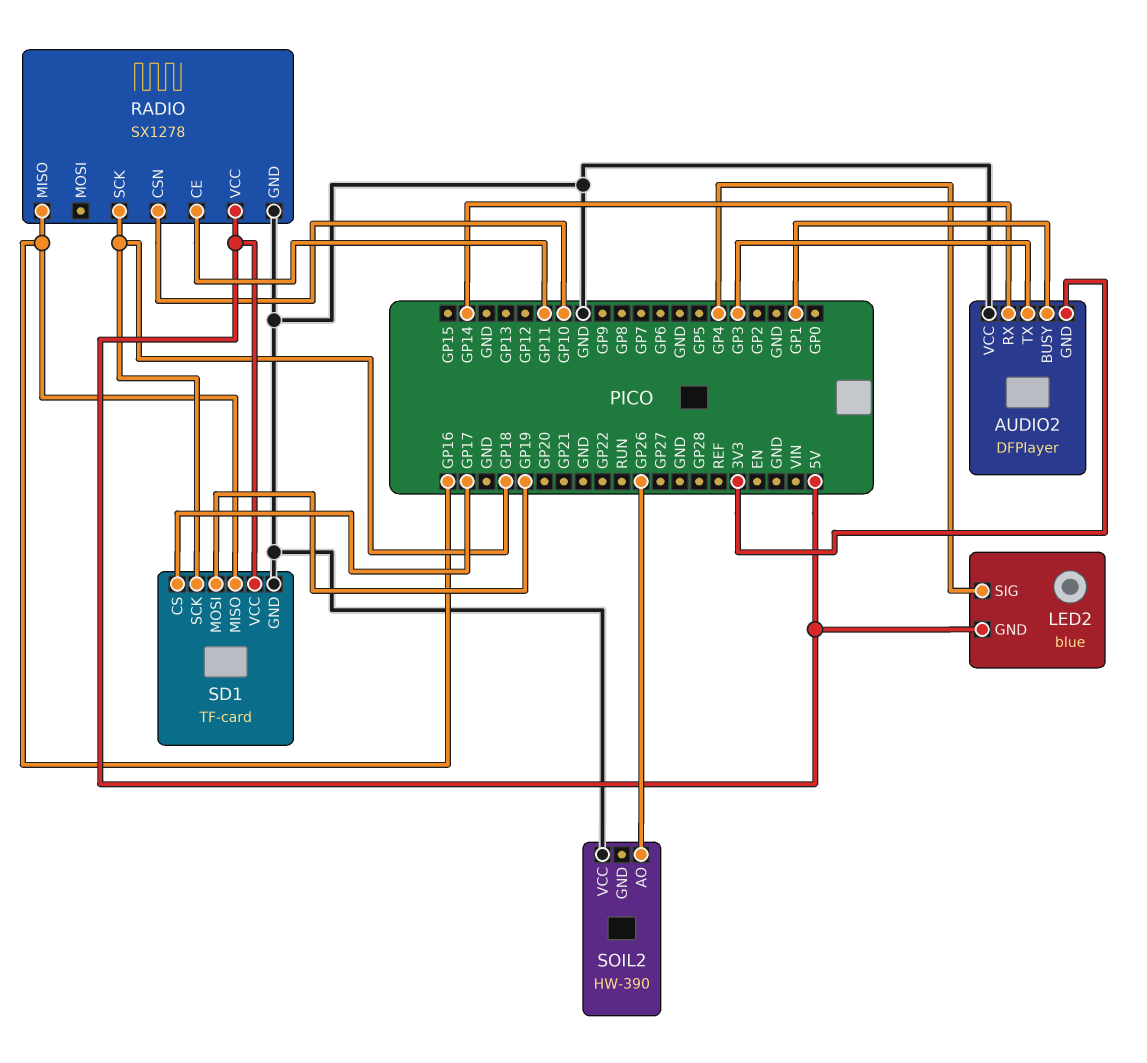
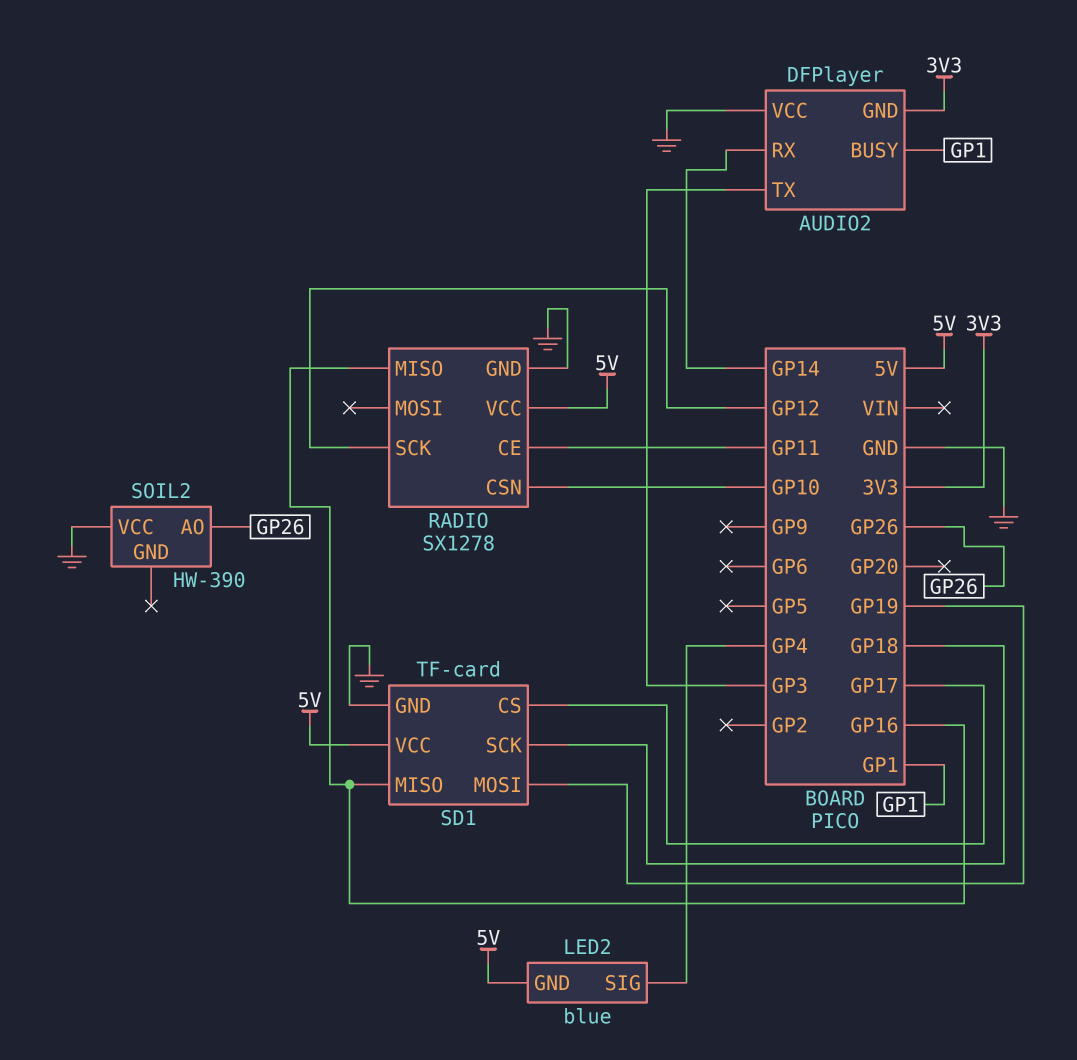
RADIO pin SCK: GP18 -> GP12

